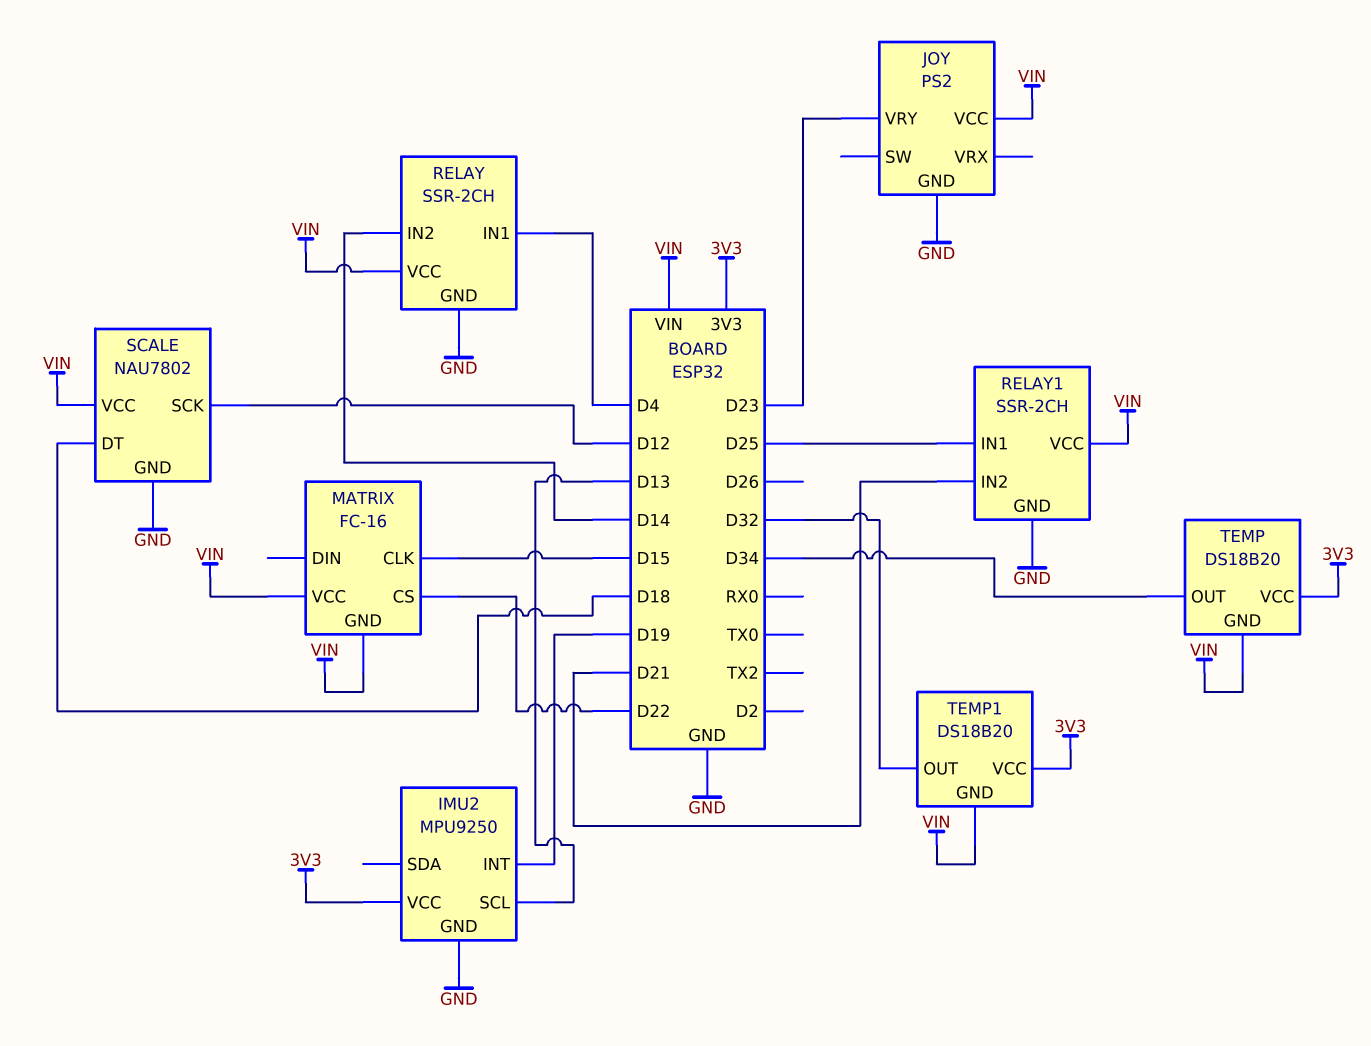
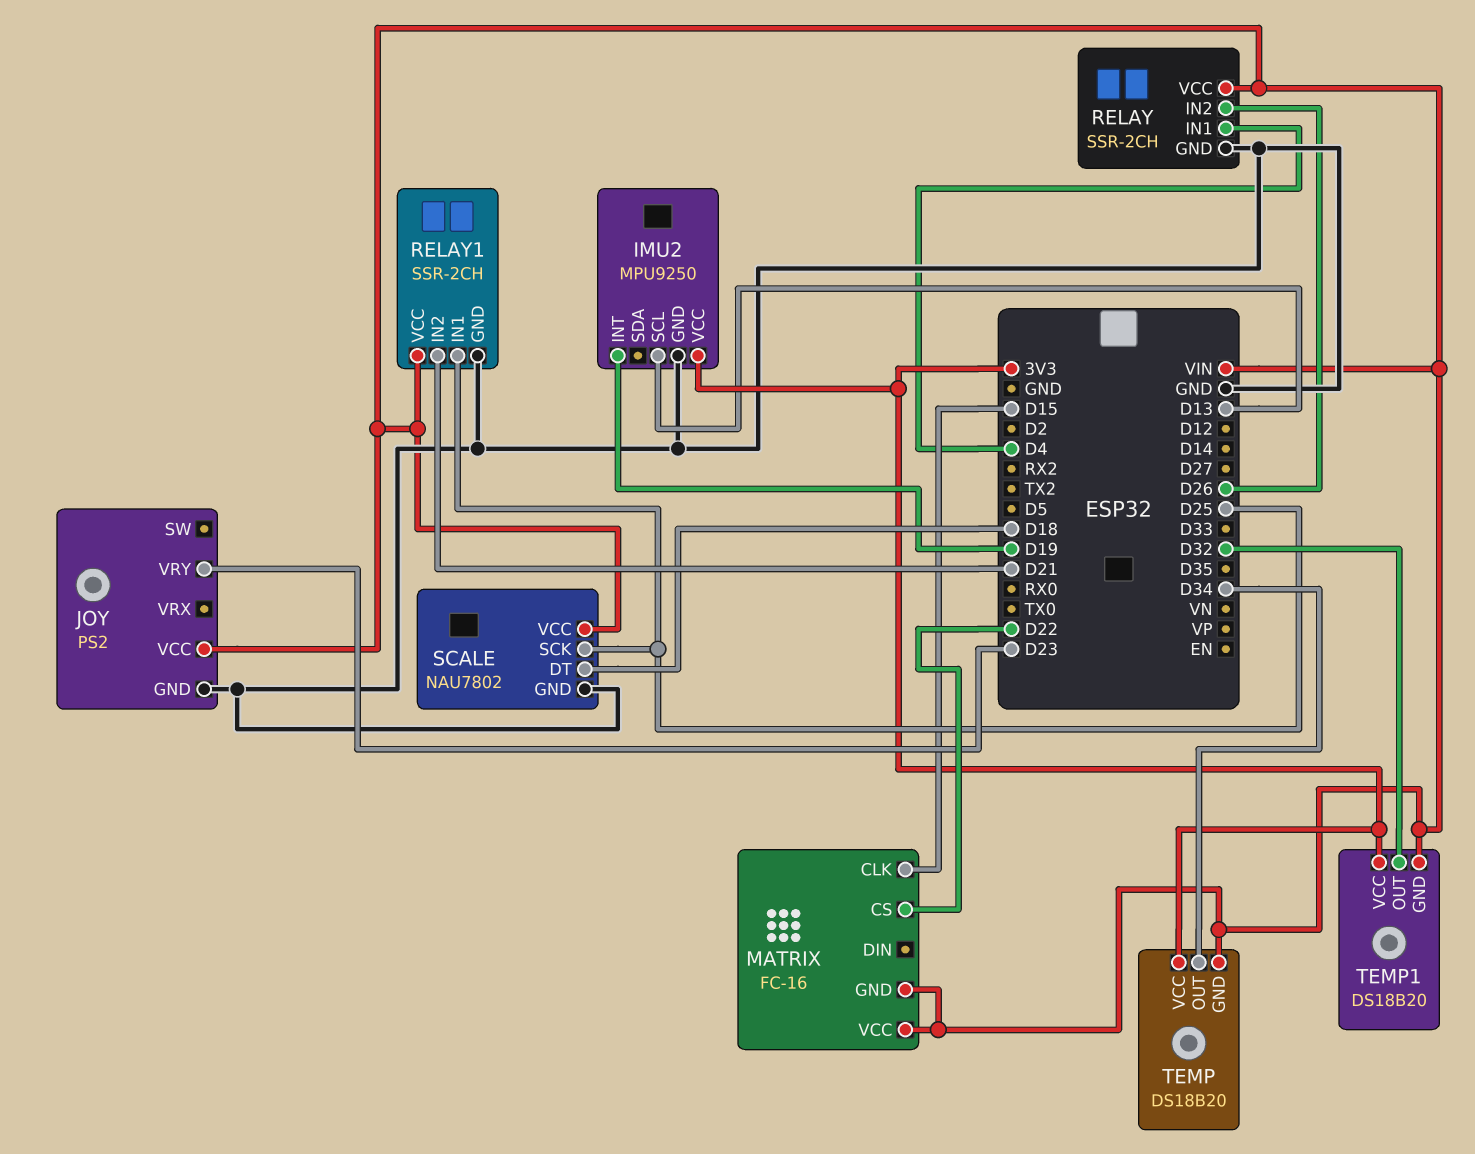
RELAY pin IN2: D14 -> D26
SCALE pin SCK: D12 -> D25

